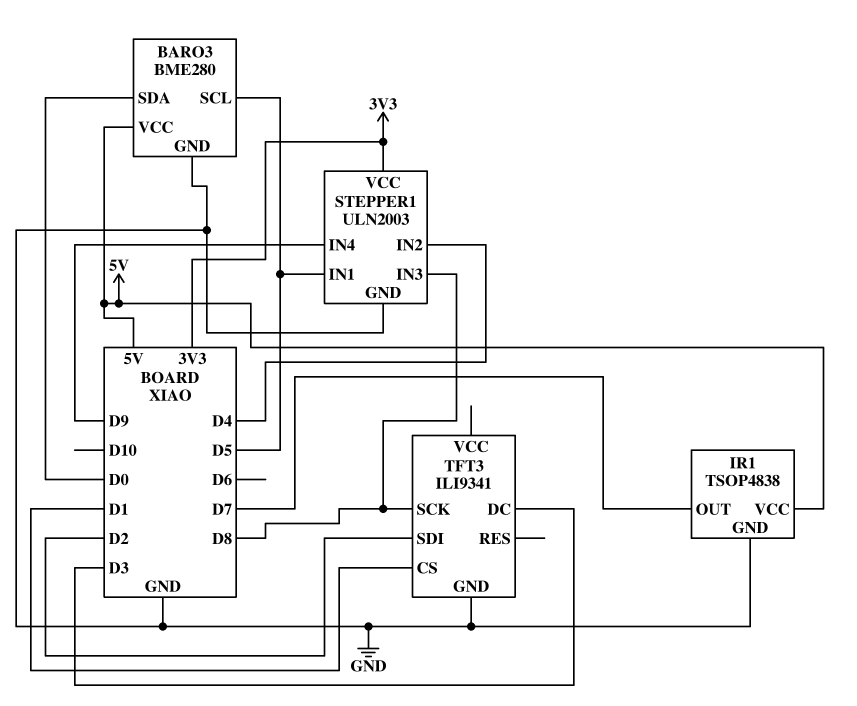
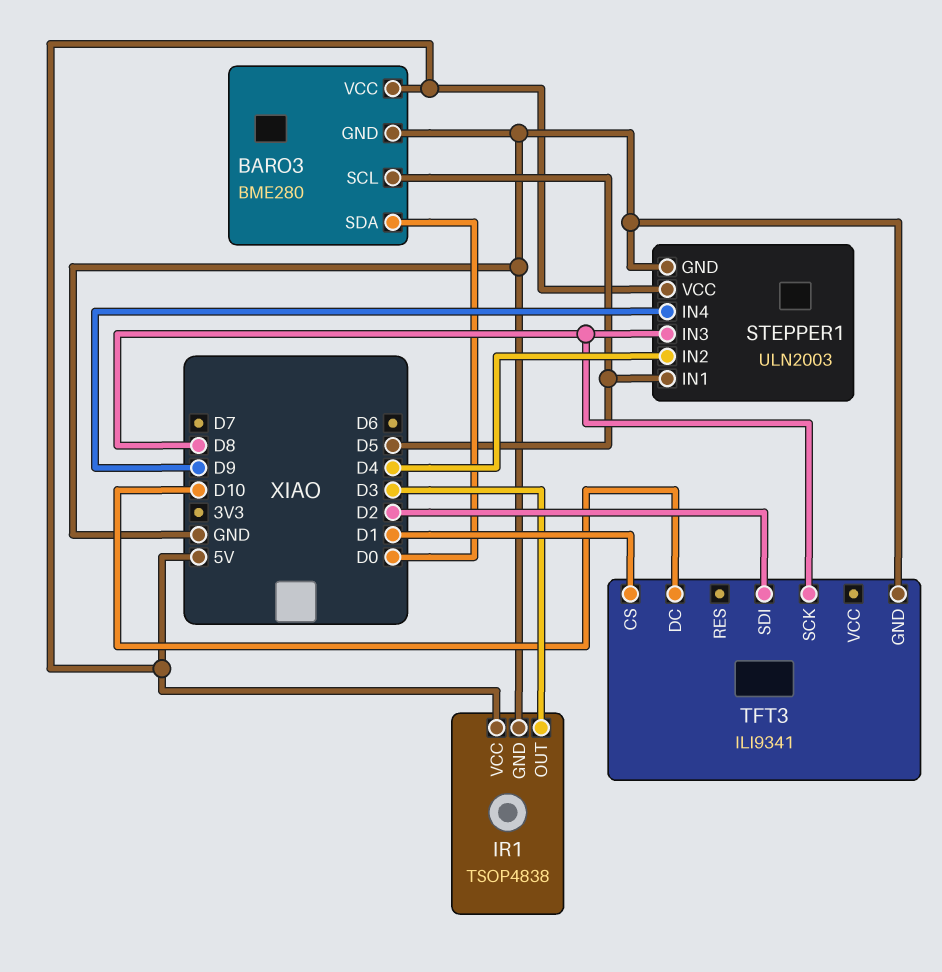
IR1 pin OUT: D7 -> D3
STEPPER1 pin VCC: 3V3 -> 5V
TFT3 pin DC: D3 -> D10

